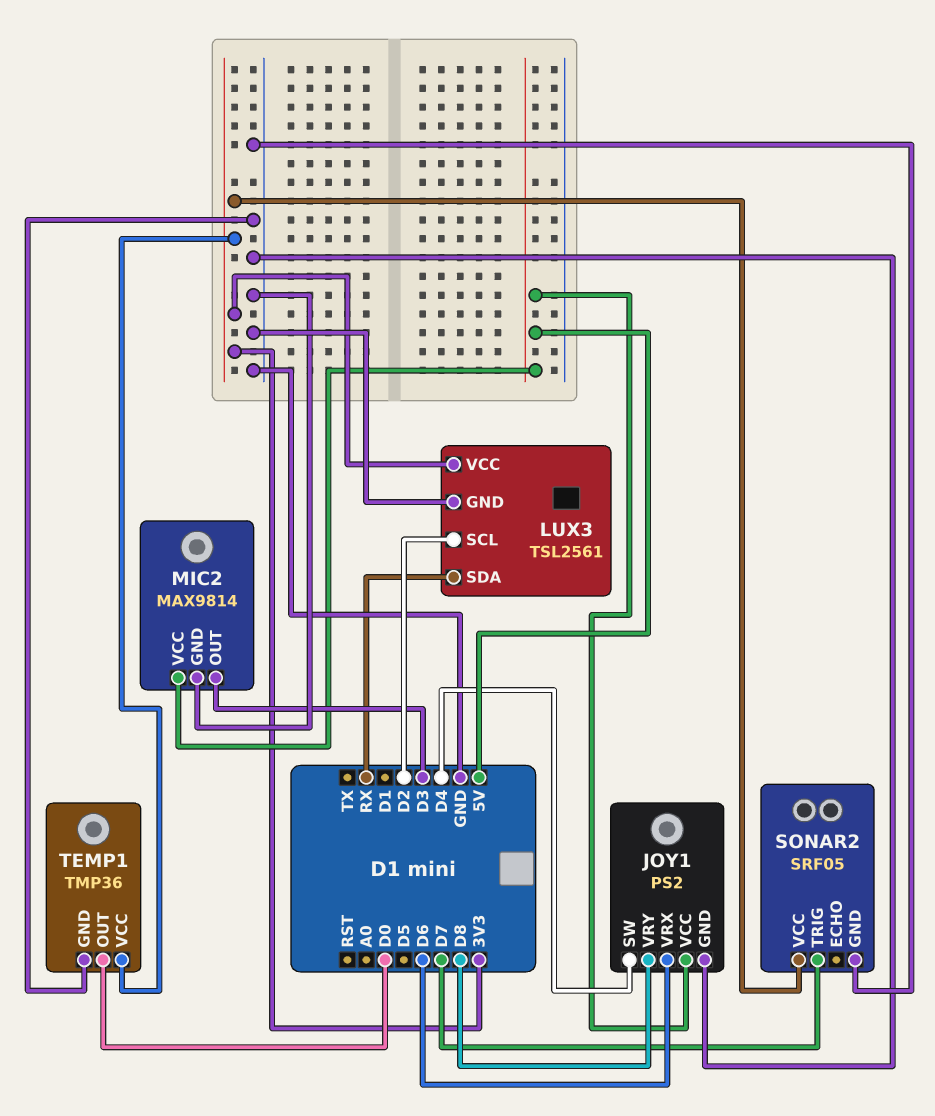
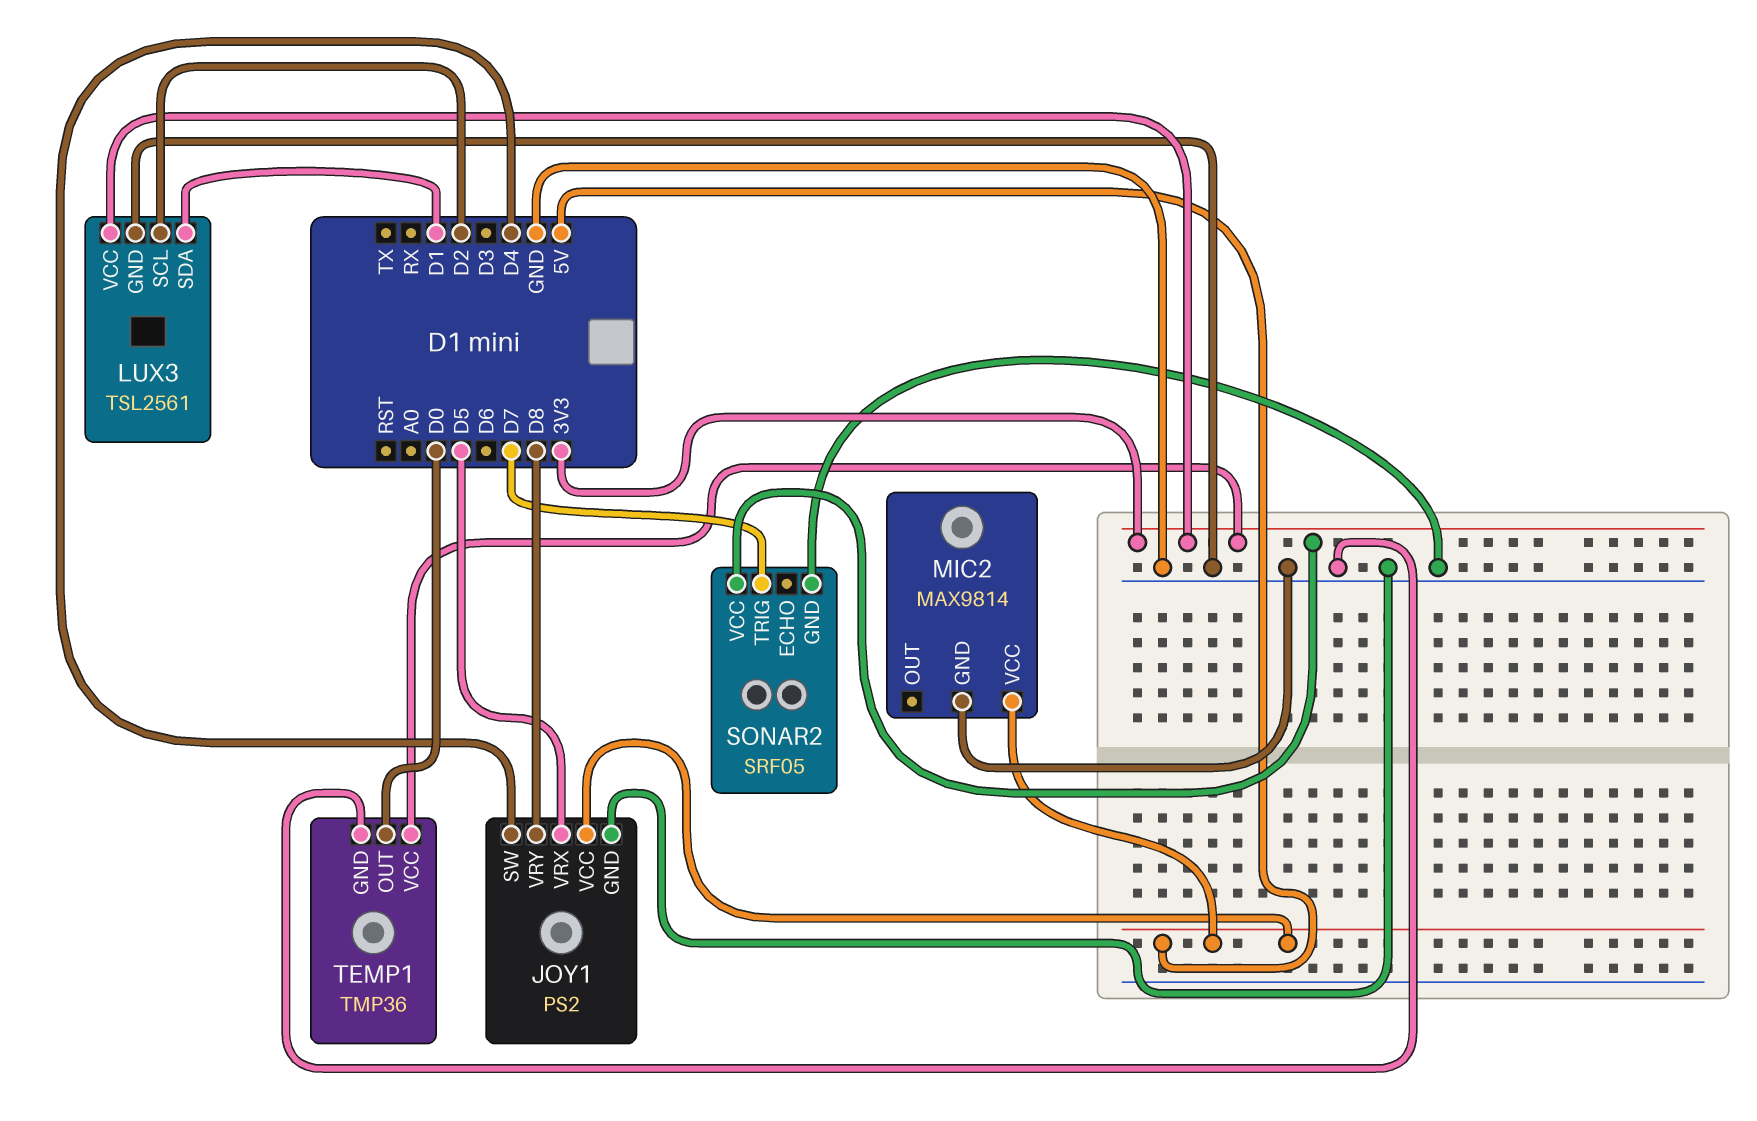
JOY1 pin VRX: D6 -> D5
LUX3 pin SDA: RX -> D1
MIC2 pin OUT: D3 -> none

